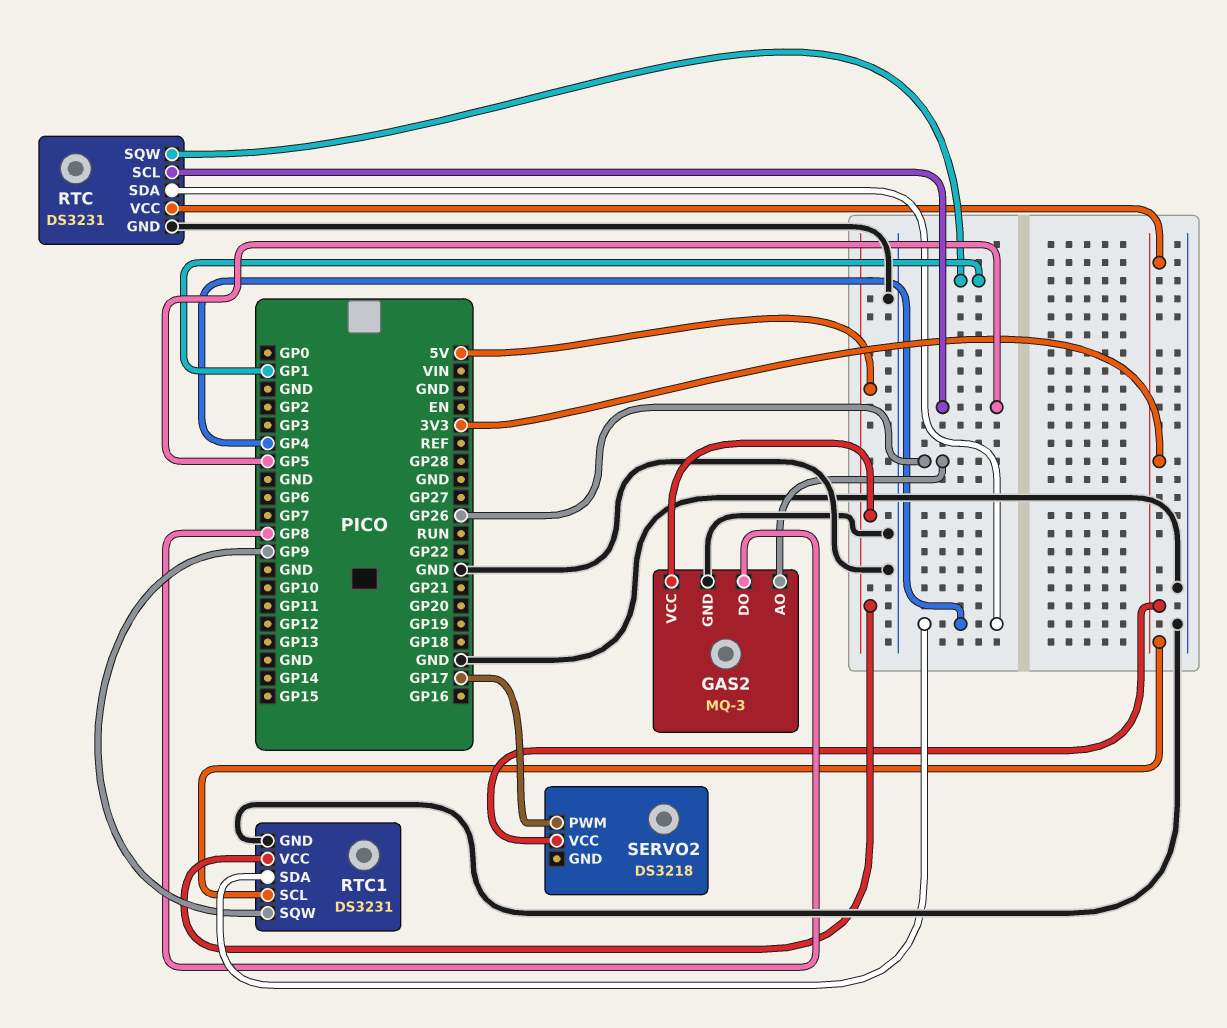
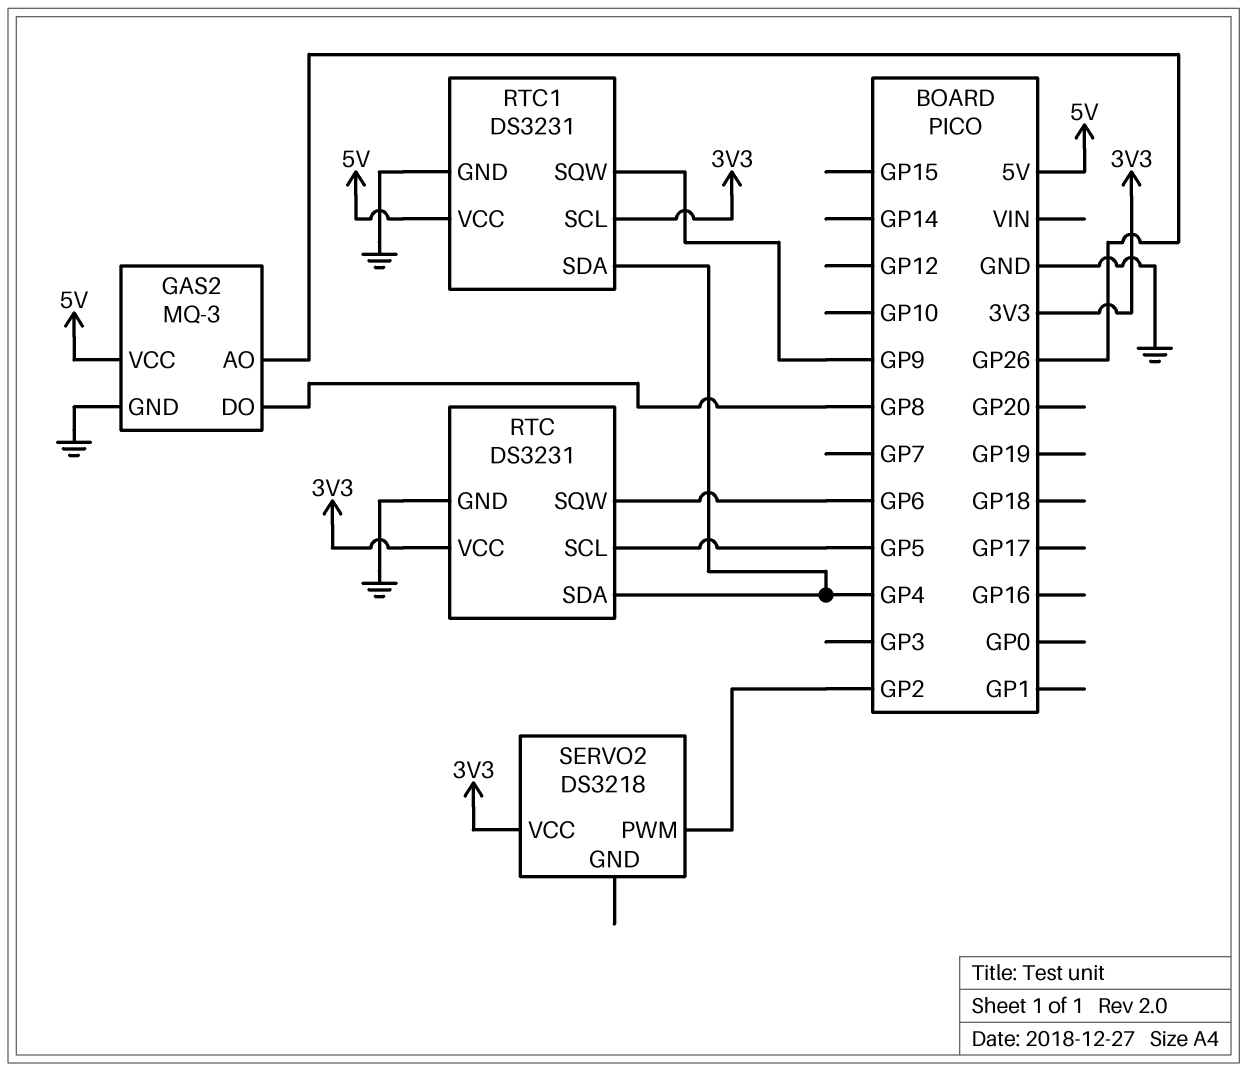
RTC pin SQW: GP1 -> GP6
SERVO2 pin PWM: GP17 -> GP2

